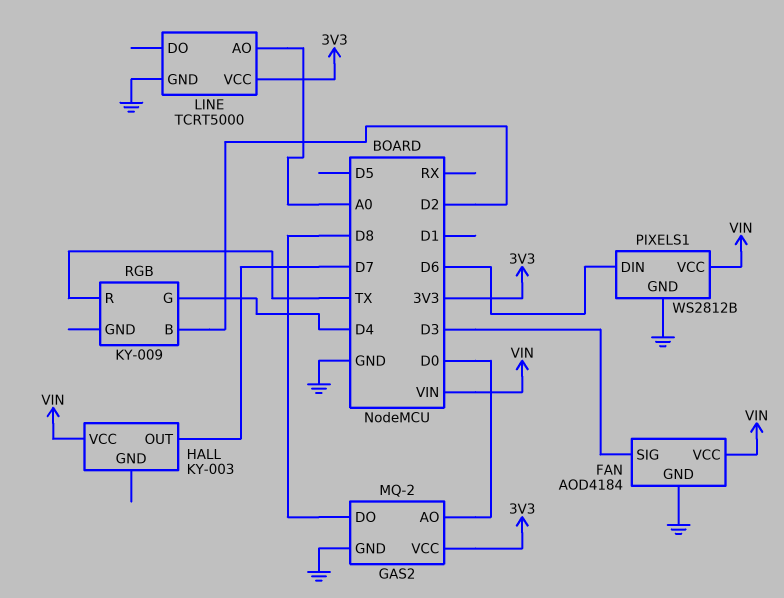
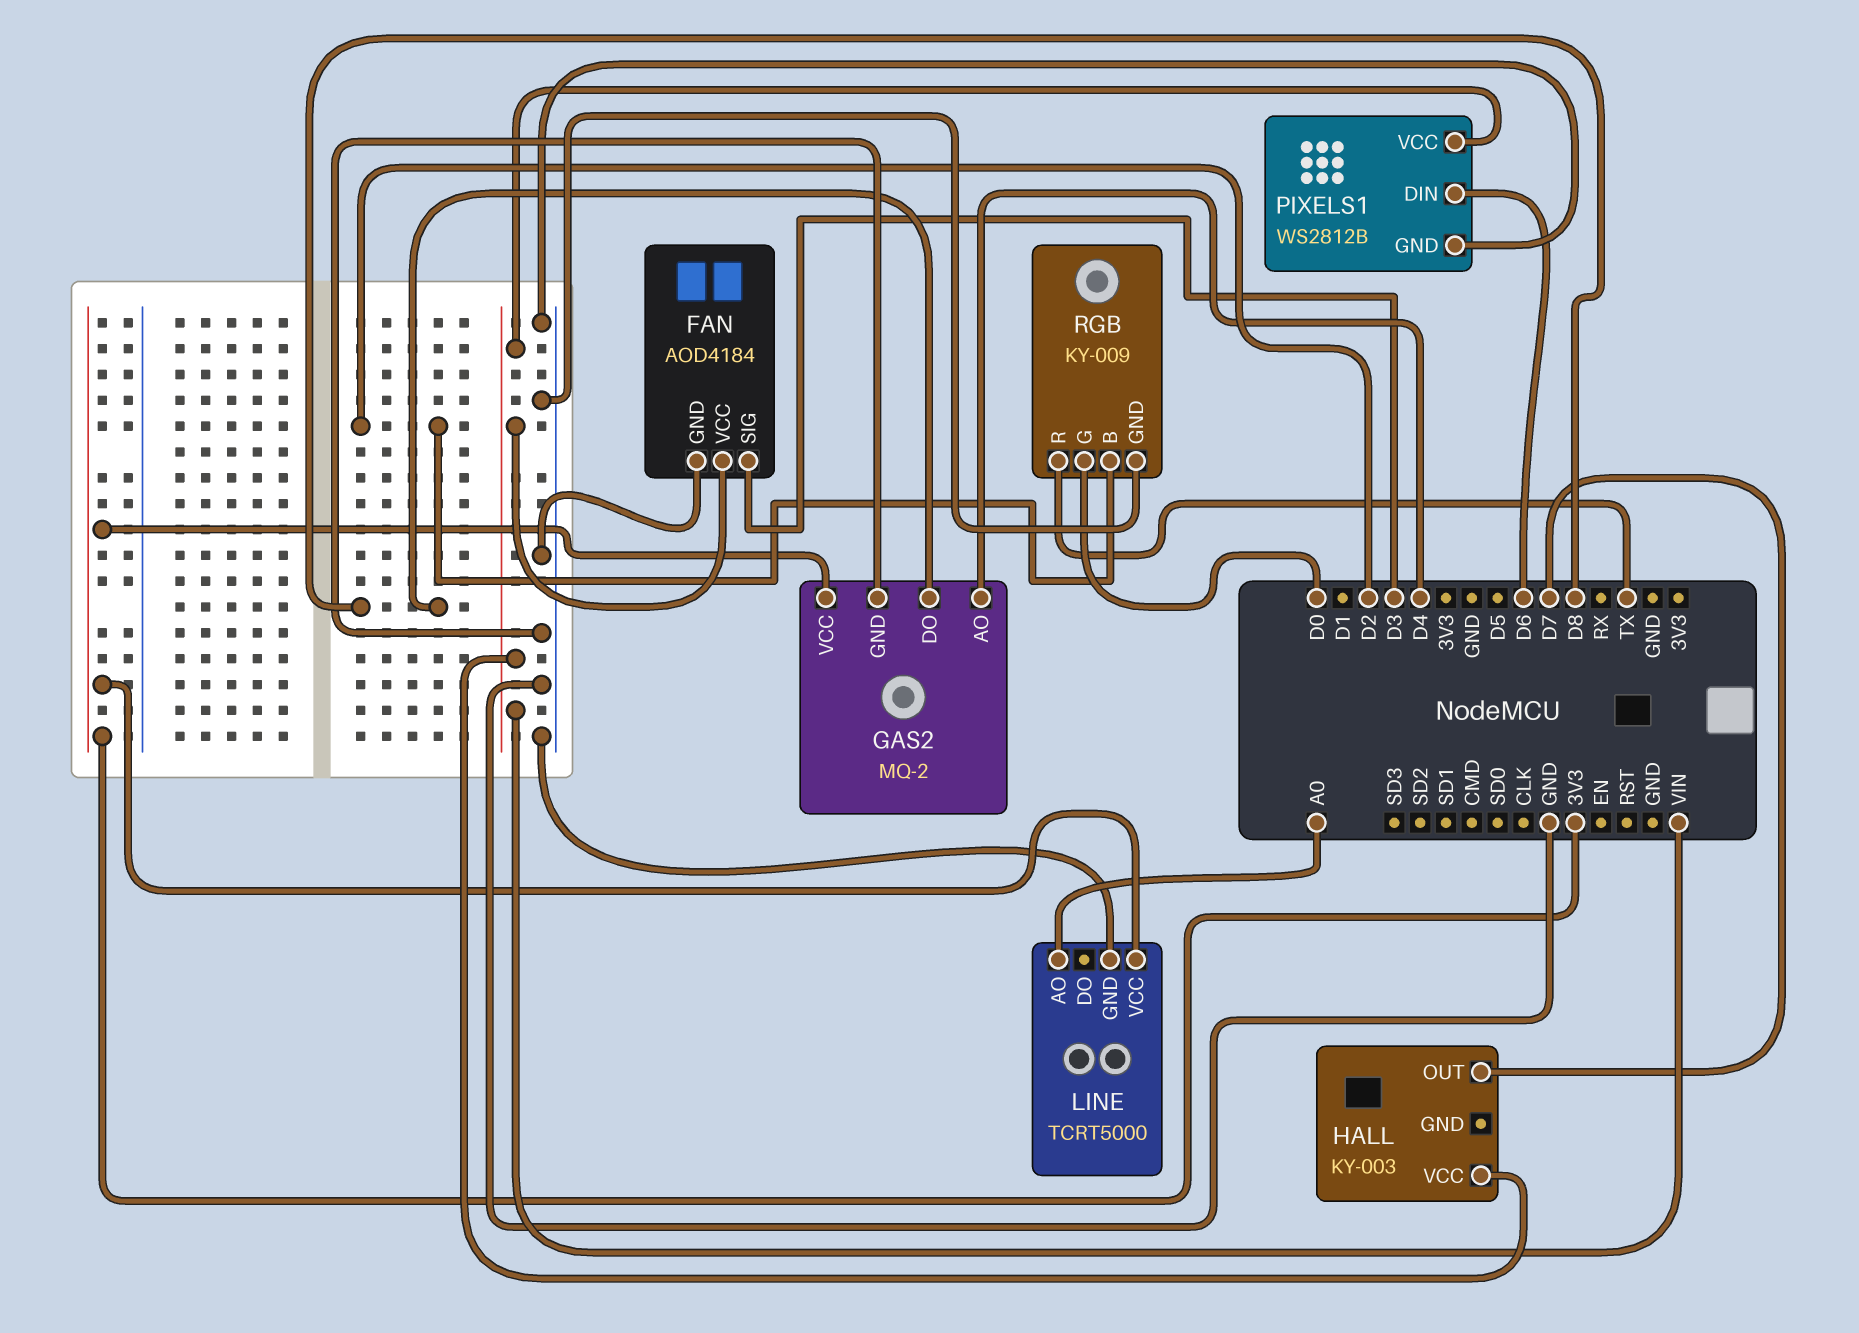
GAS2 pin AO: D0 -> D4
RGB pin G: D4 -> D0
RGB pin GND: none -> GND

